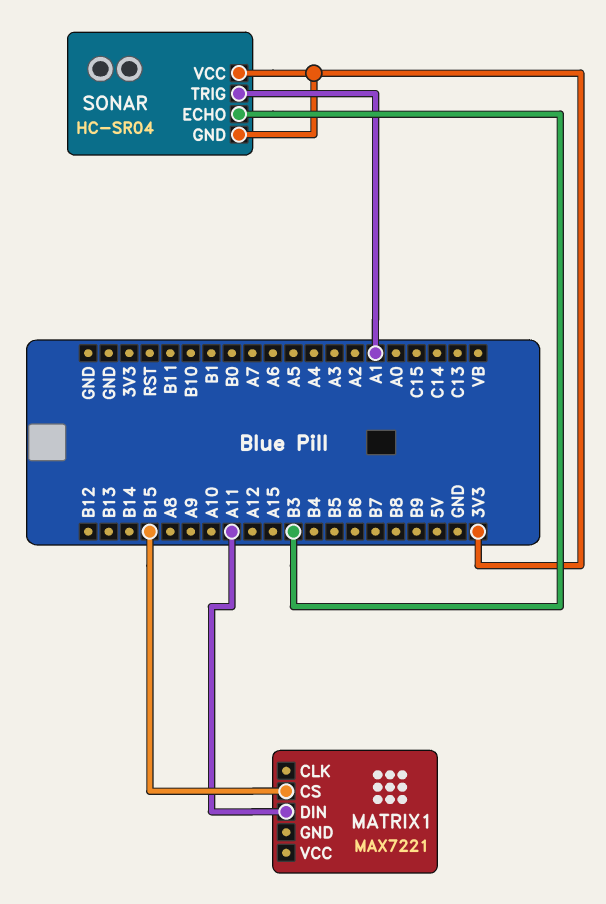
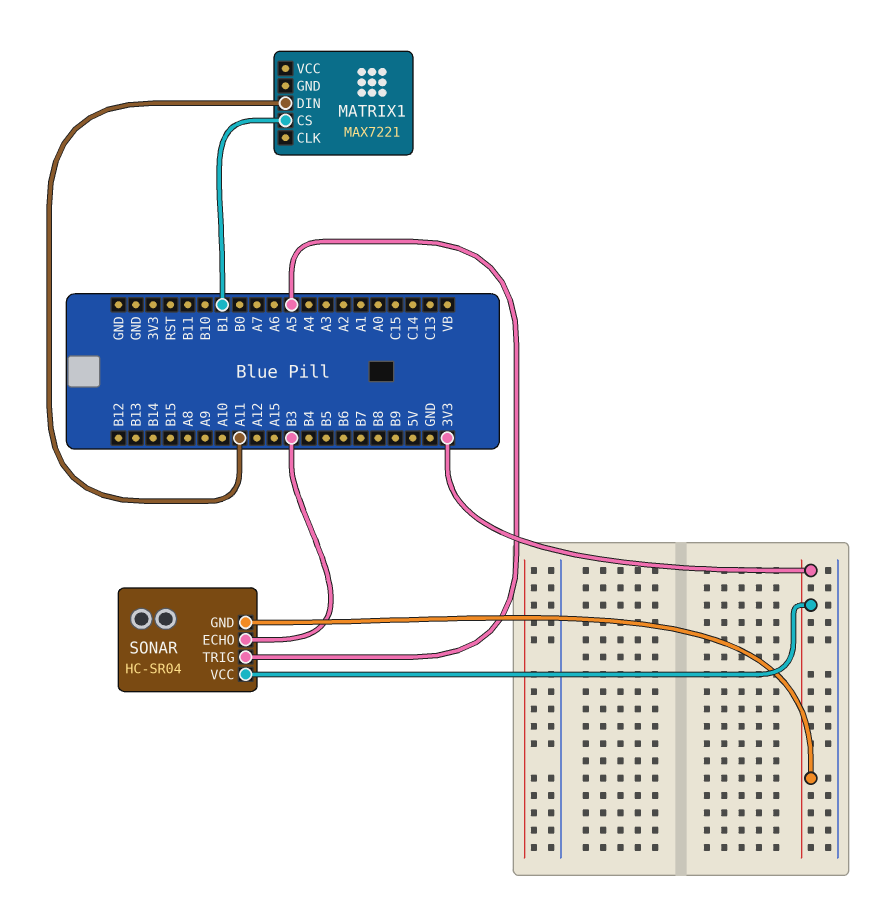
MATRIX1 pin CS: B15 -> B1
SONAR pin TRIG: A1 -> A5

